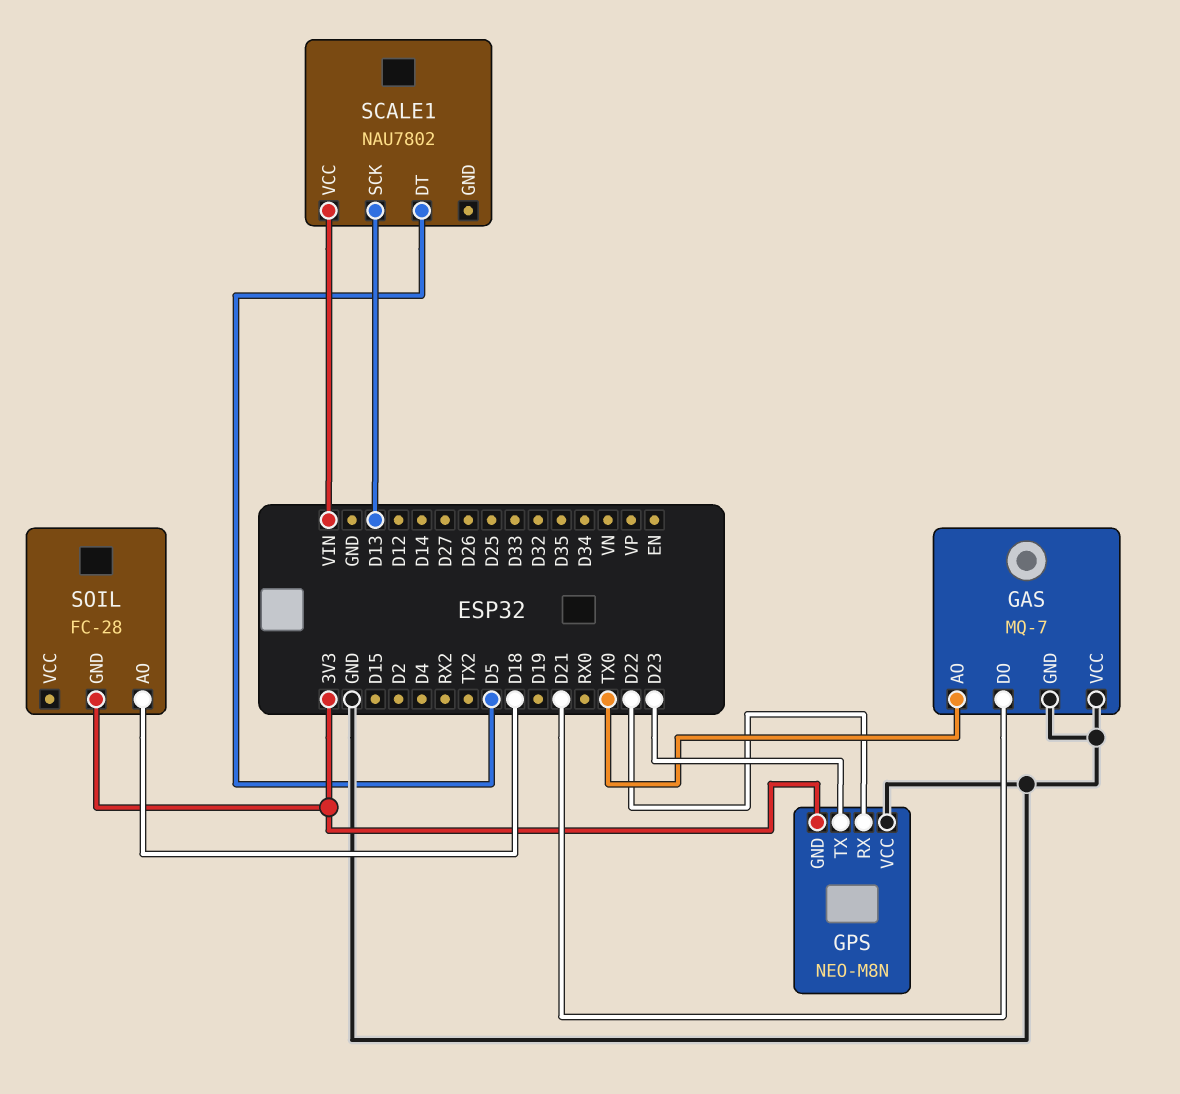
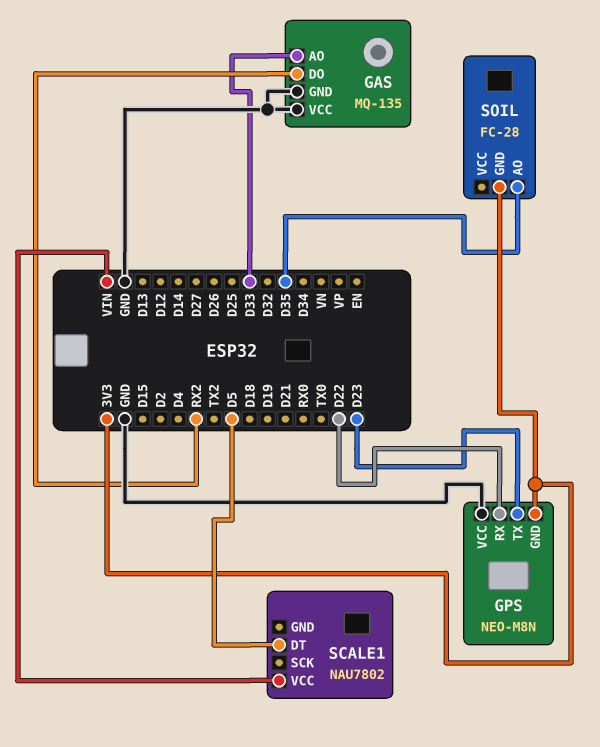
GAS: MQ-7 -> MQ-135
GAS pin AO: TX0 -> D33
GAS pin DO: D21 -> RX2
SCALE1 pin SCK: D13 -> none
SOIL pin AO: D18 -> D35

